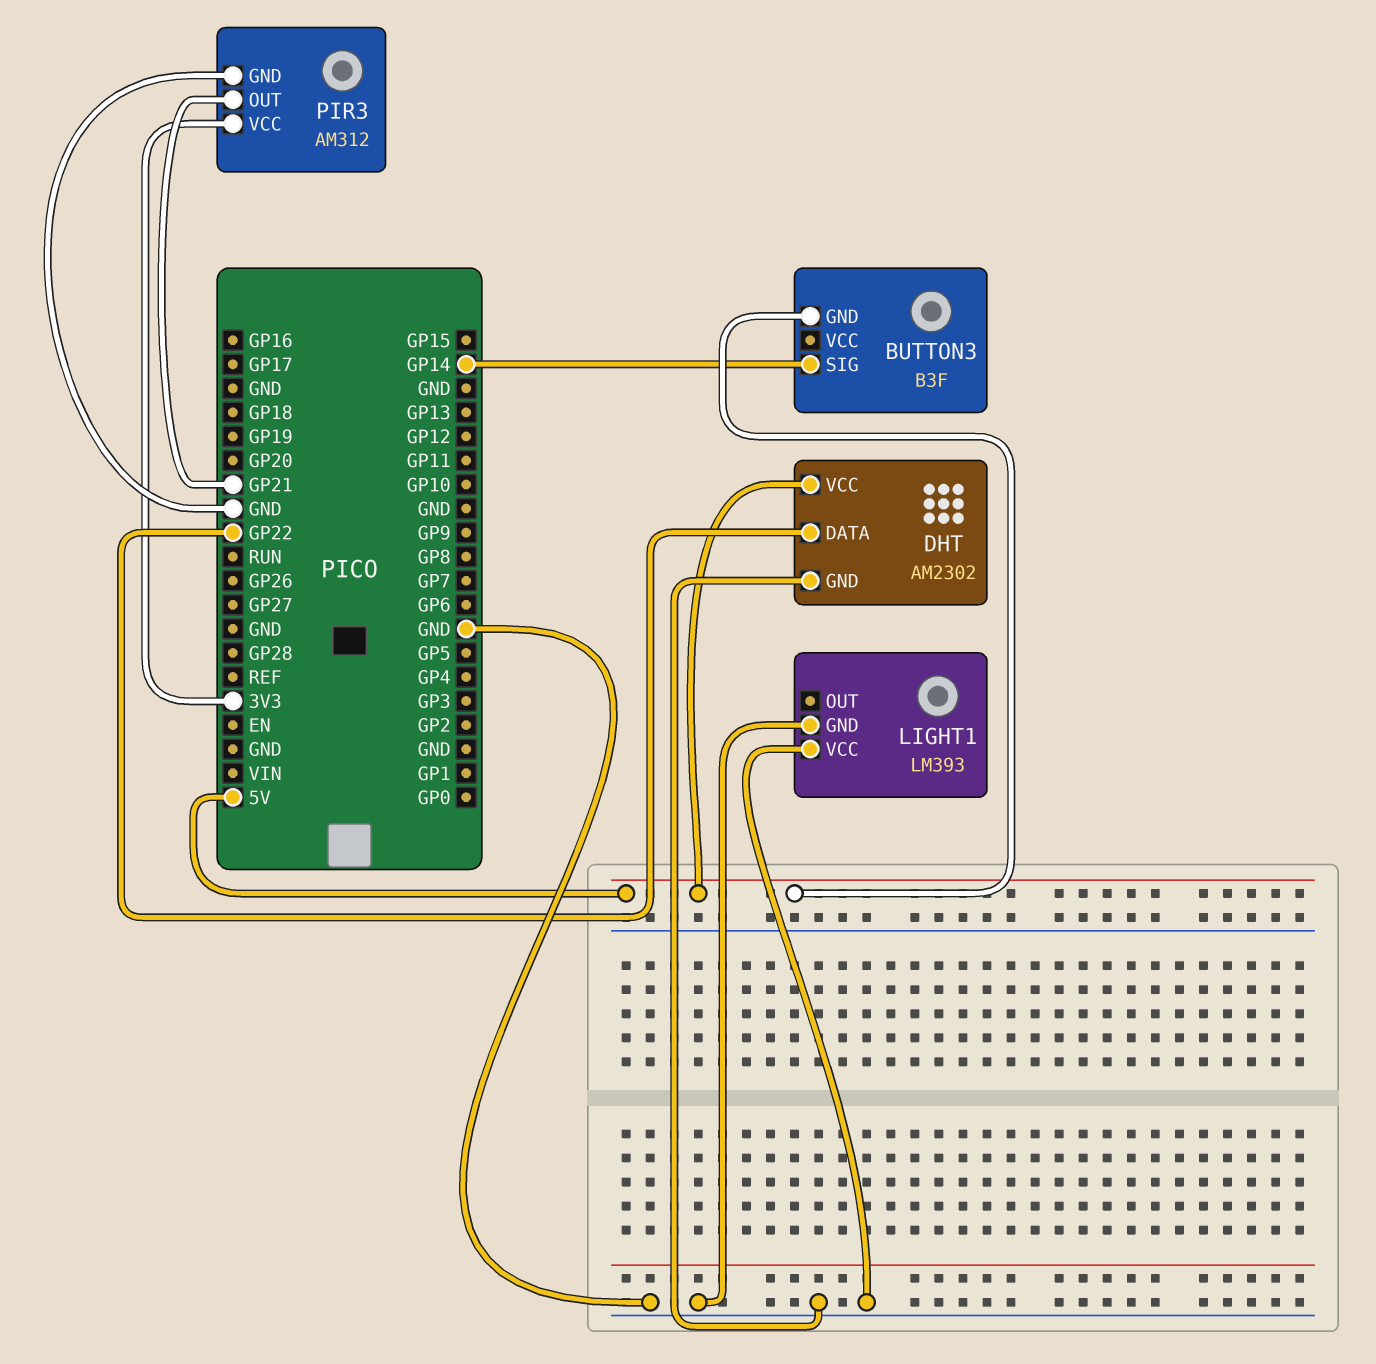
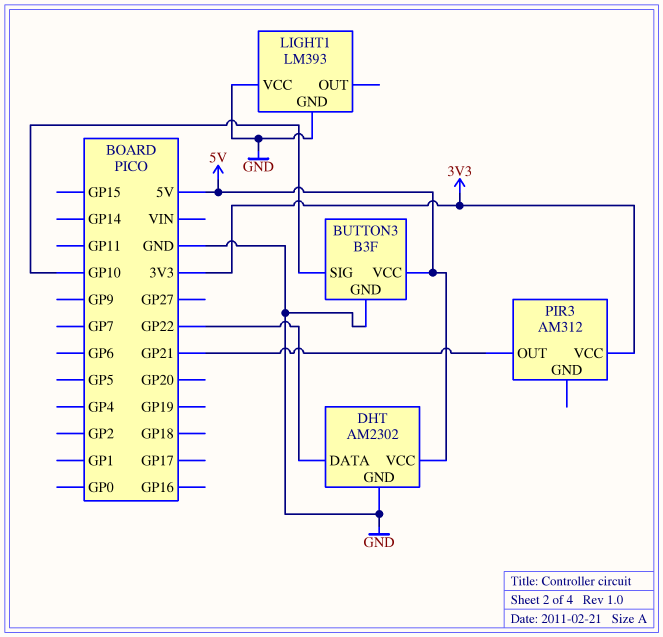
BUTTON3 pin GND: 5V -> GND
BUTTON3 pin SIG: GP14 -> GP10
BUTTON3 pin VCC: none -> 5V
PIR3 pin GND: GND -> none

